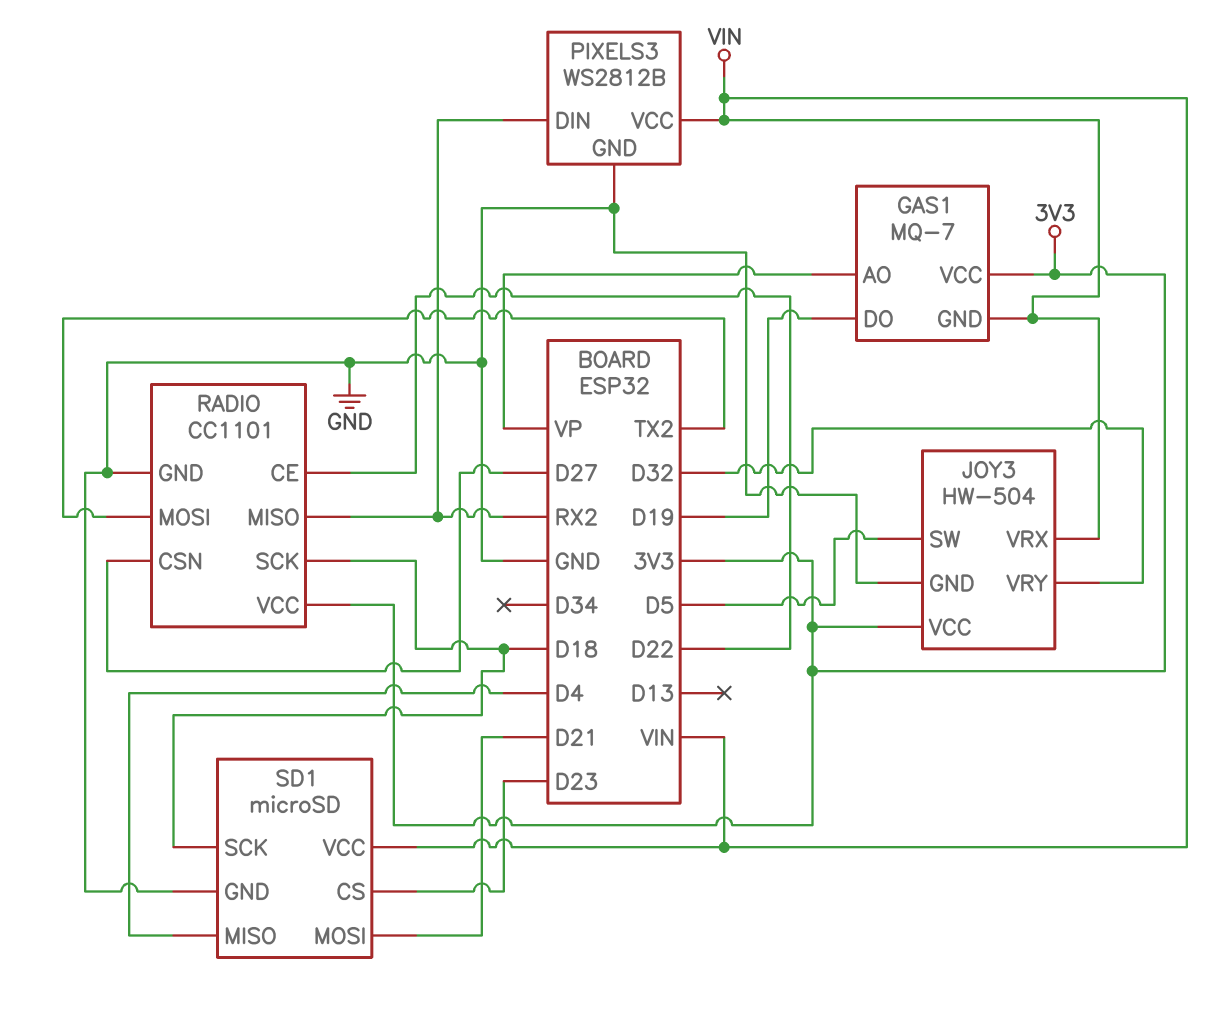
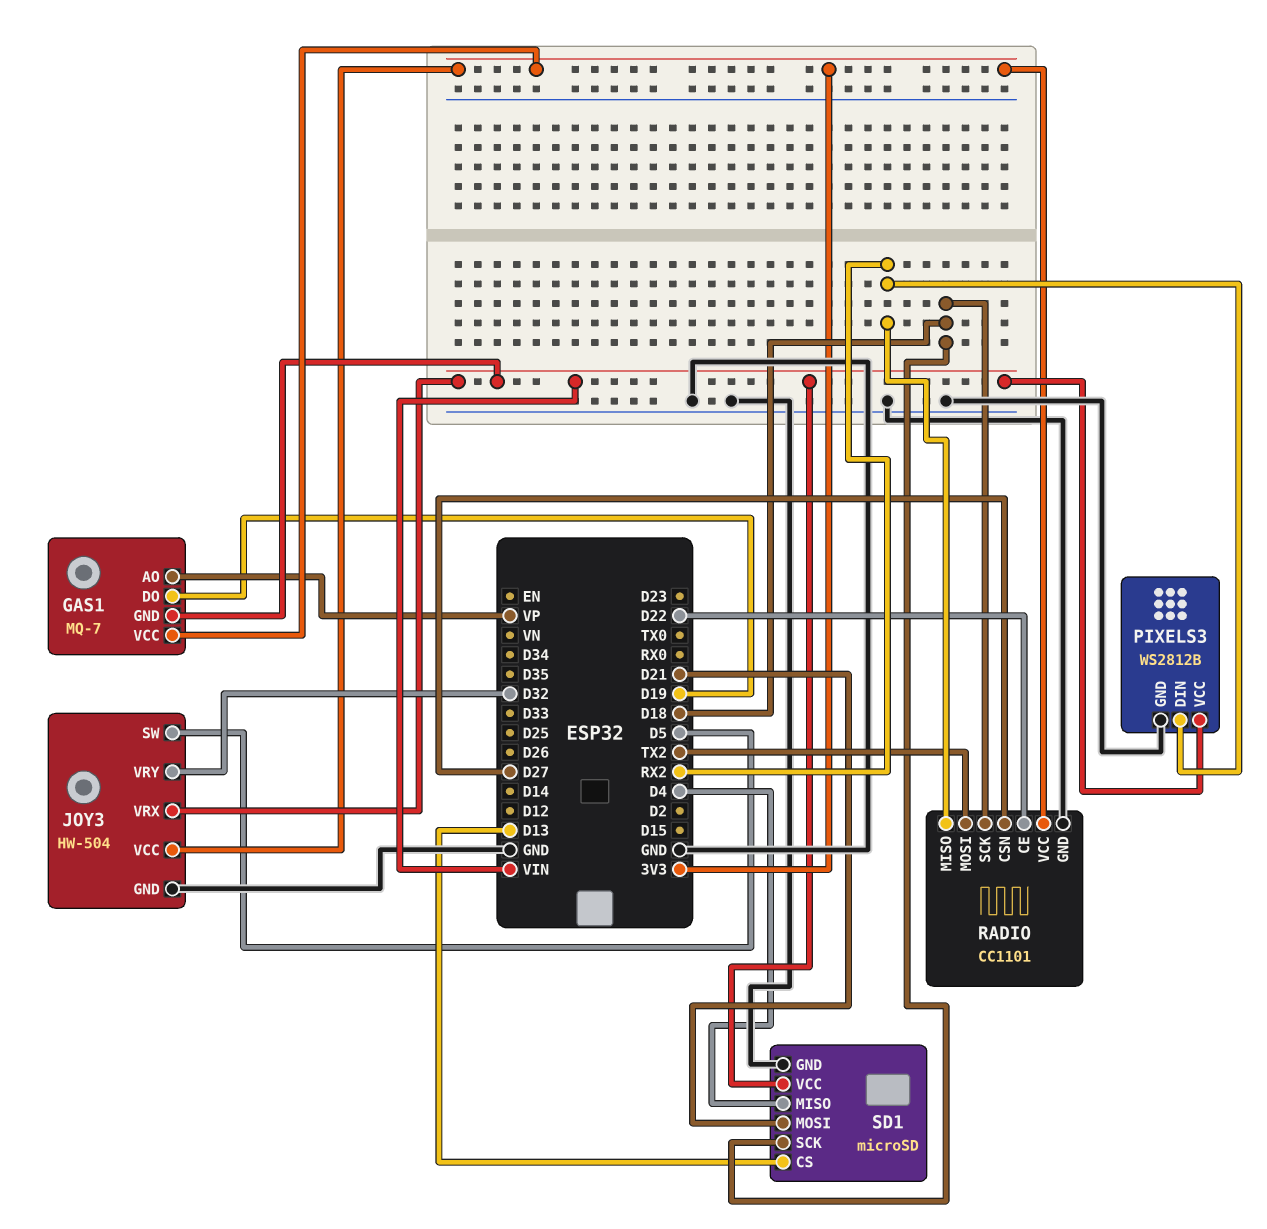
SD1 pin CS: D23 -> D13

